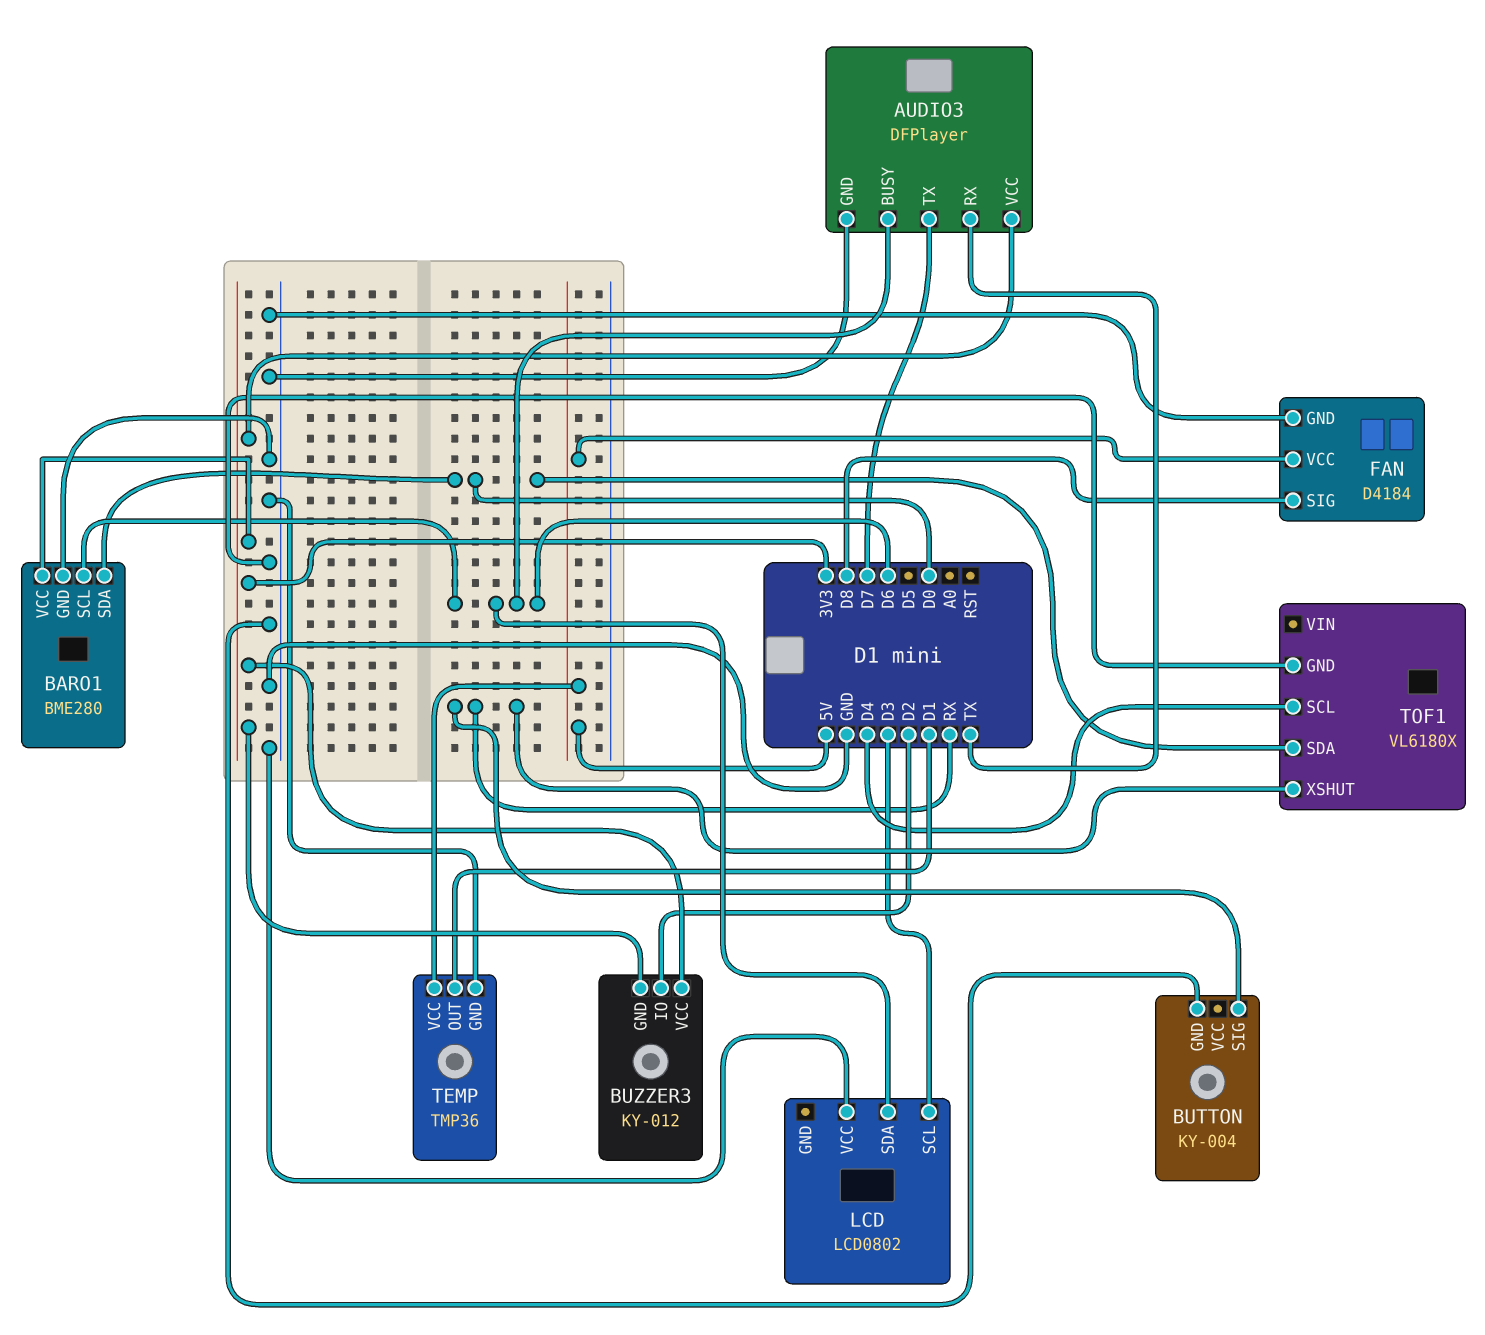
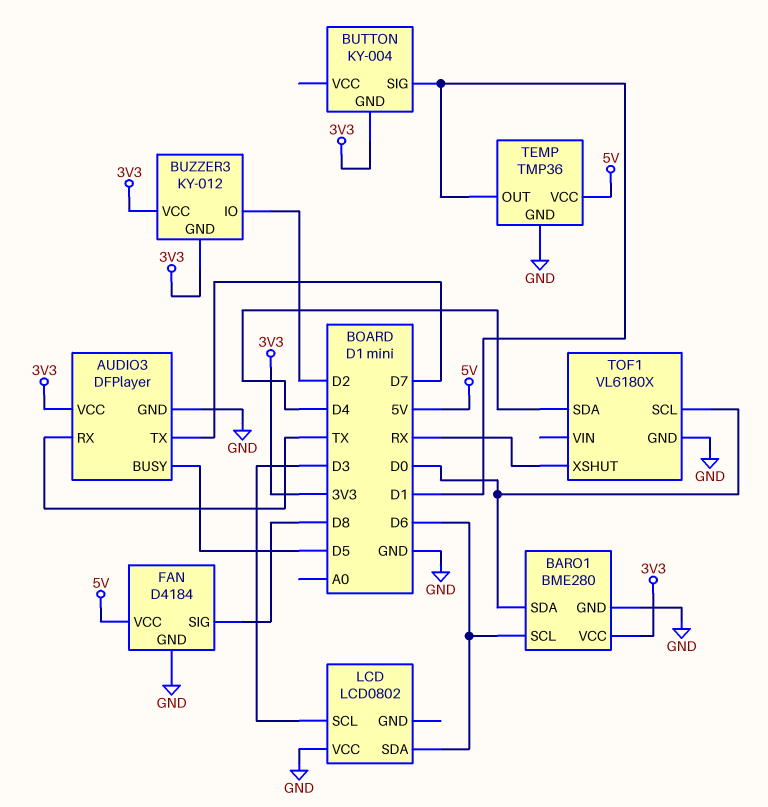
AUDIO3 pin BUSY: D6 -> D5
BUTTON pin GND: GND -> 3V3
BUTTON pin SIG: RX -> D1
TOF1 pin SCL: D4 -> D0
TOF1 pin SDA: D0 -> D4

